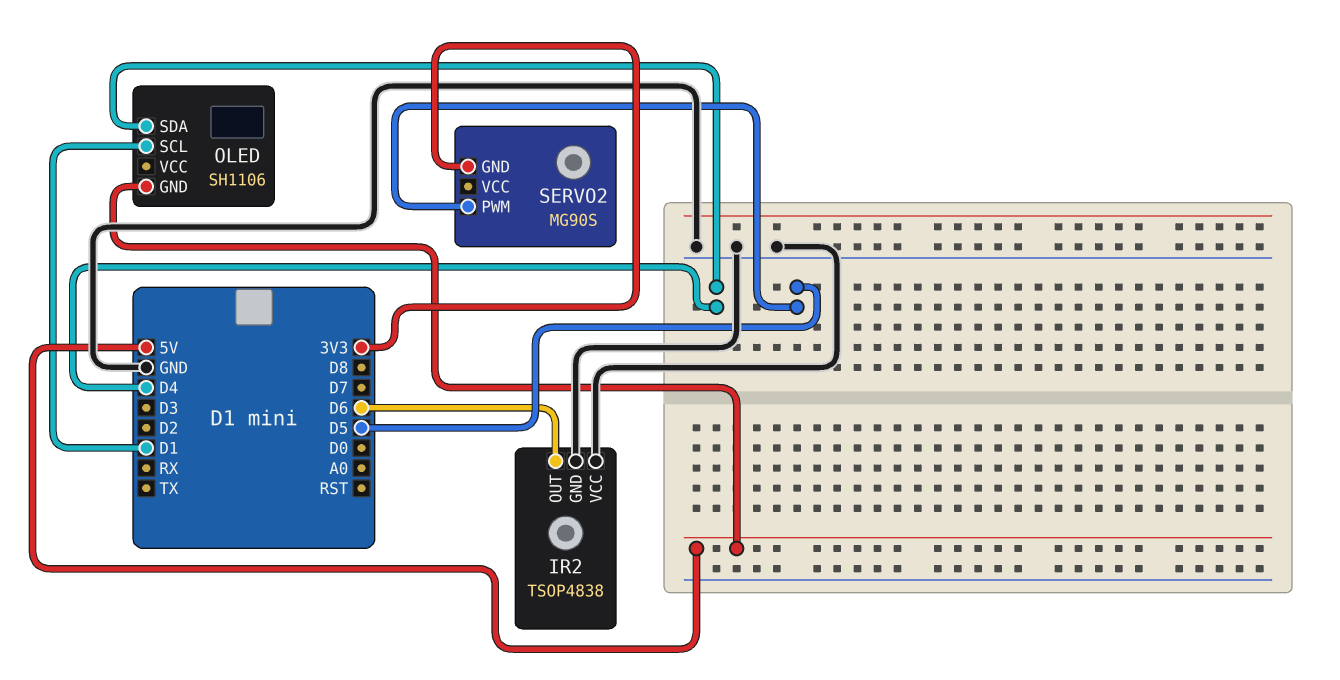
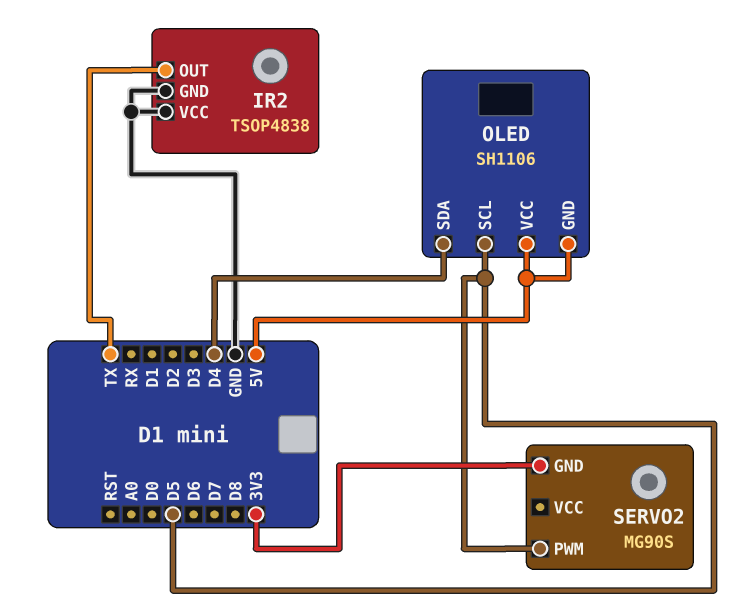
IR2 pin OUT: D6 -> TX
OLED pin SCL: D1 -> D5
OLED pin VCC: none -> 5V

